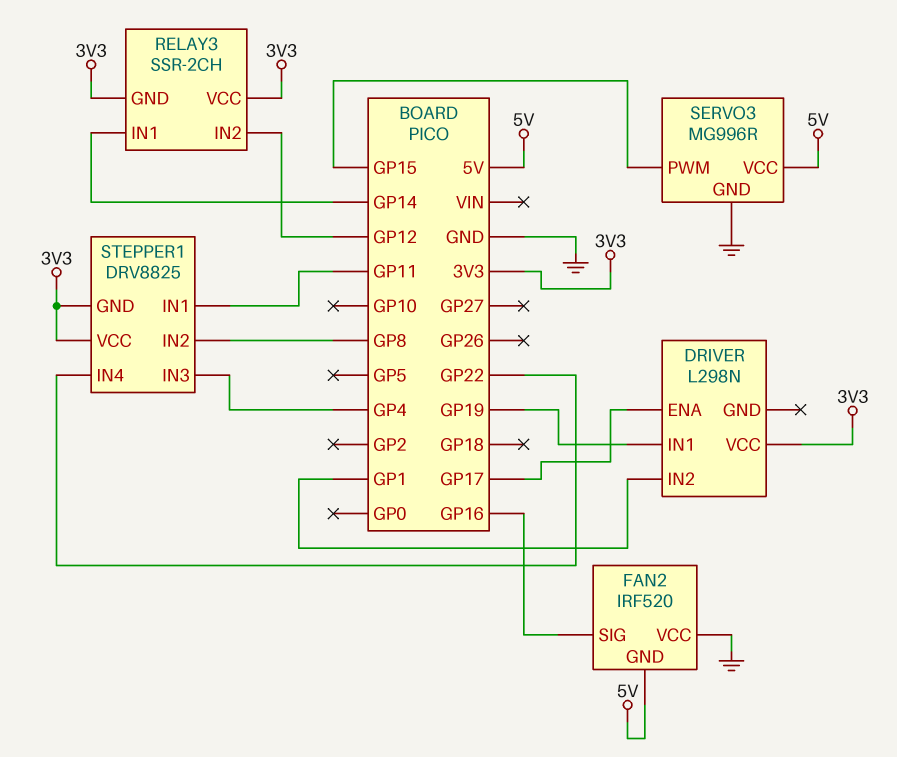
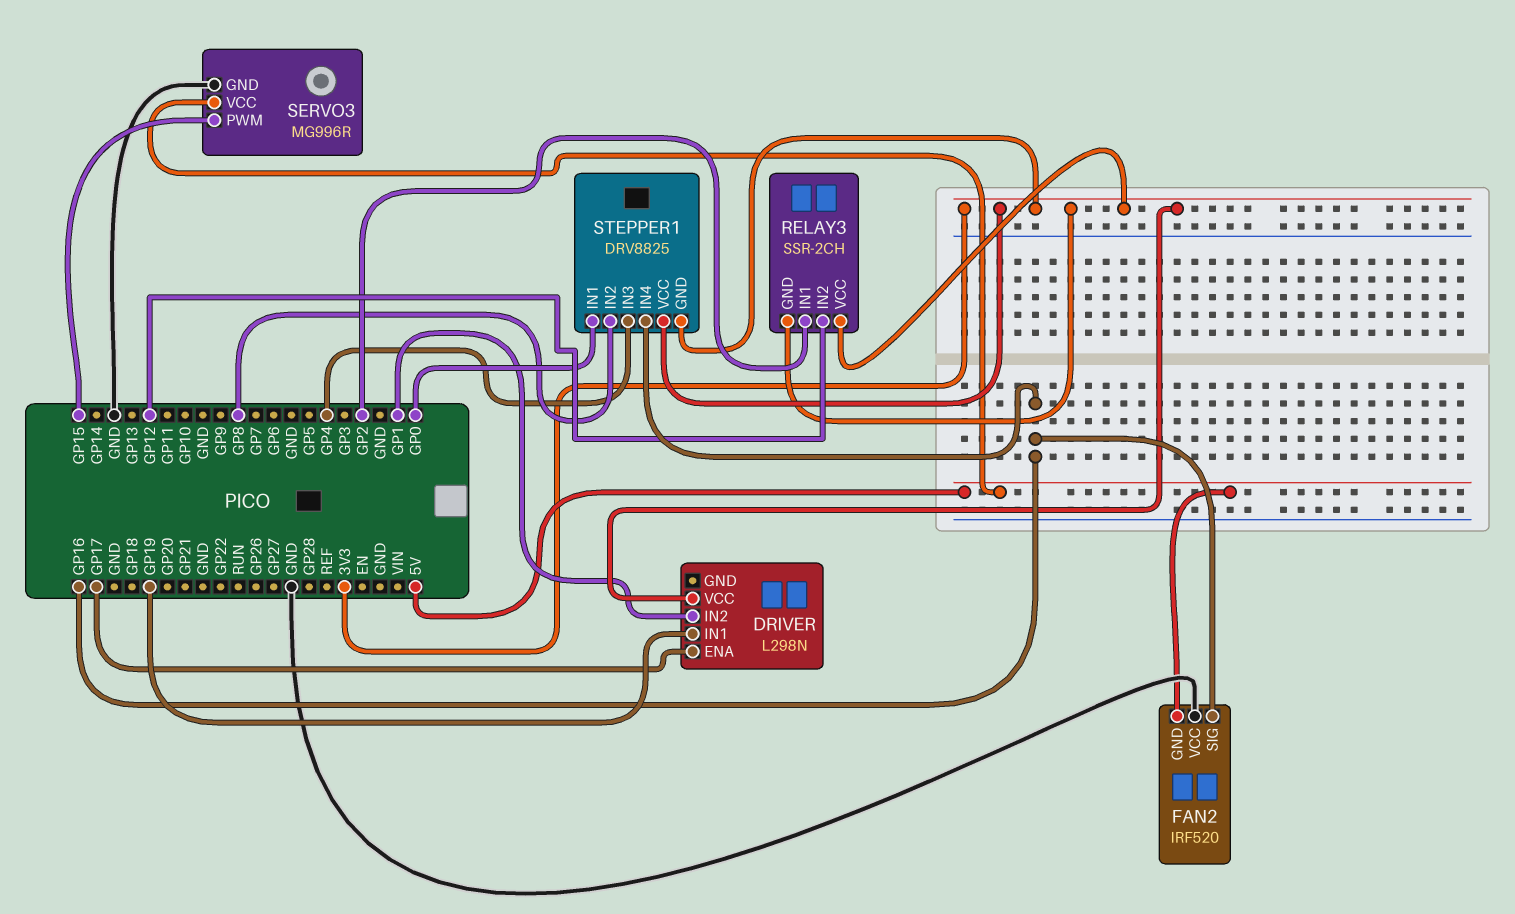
RELAY3 pin IN1: GP14 -> GP2
STEPPER1 pin IN1: GP11 -> GP0
STEPPER1 pin IN4: GP22 -> GP16

